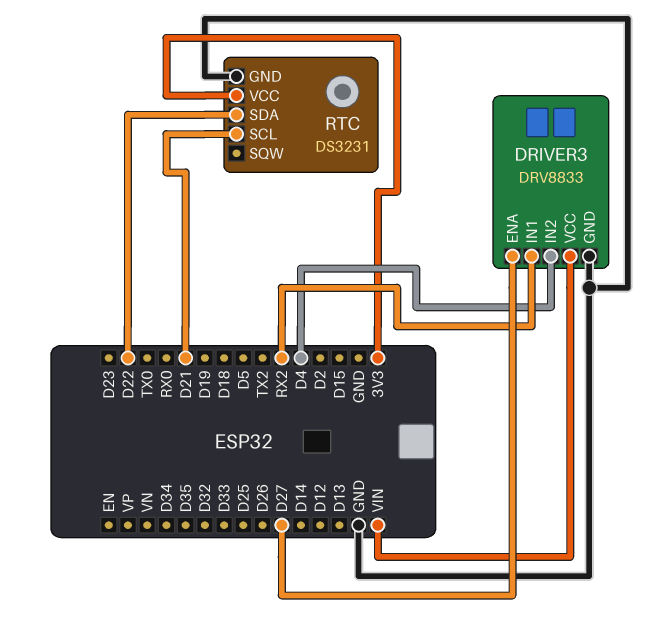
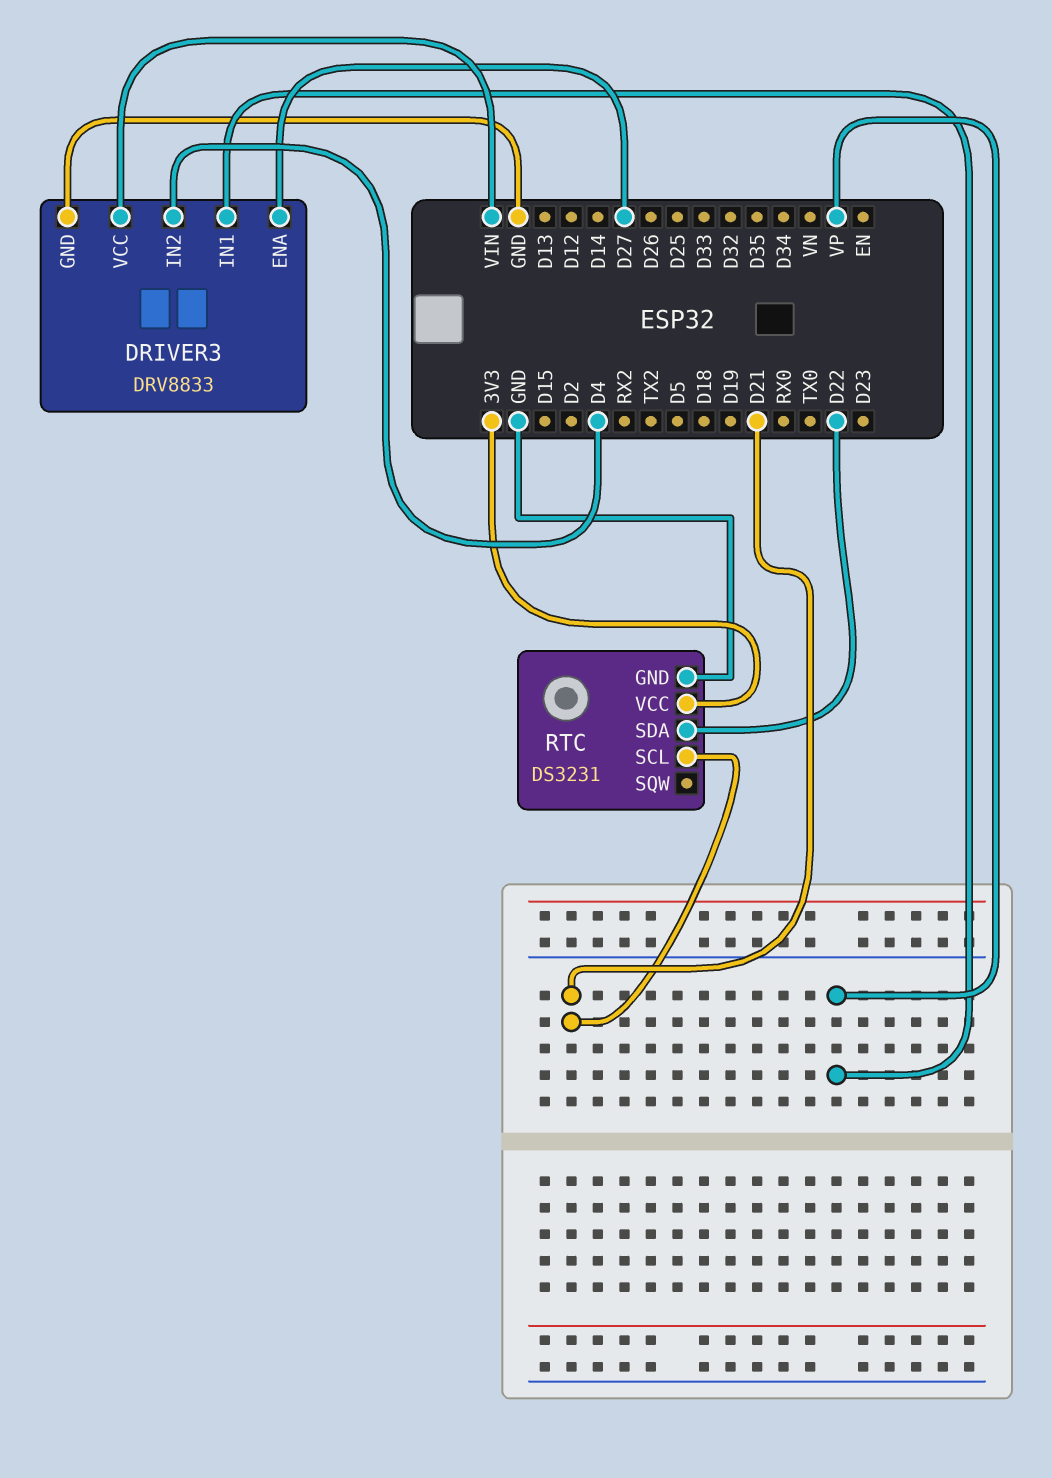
DRIVER3 pin IN1: RX2 -> VP

